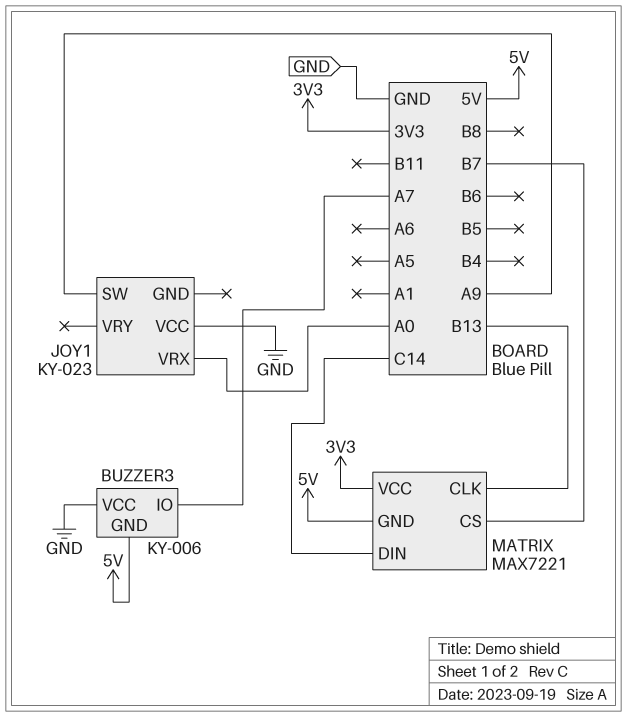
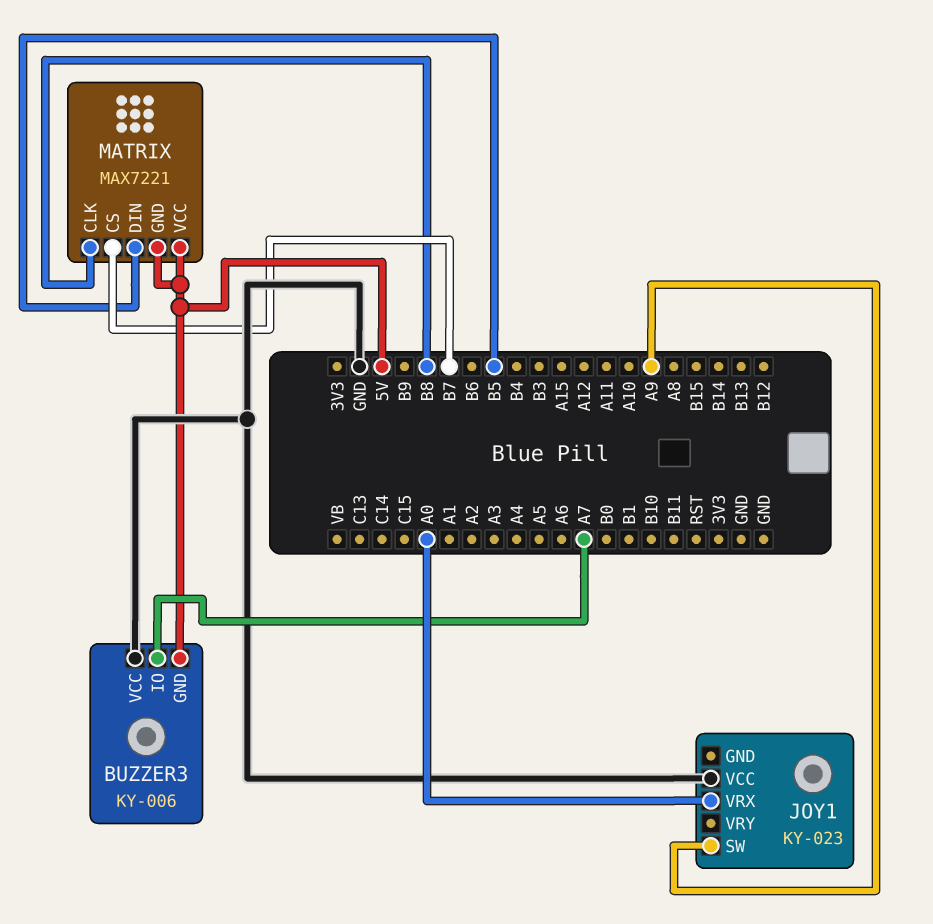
MATRIX pin CLK: B13 -> B8
MATRIX pin DIN: C14 -> B5
MATRIX pin VCC: 3V3 -> 5V

